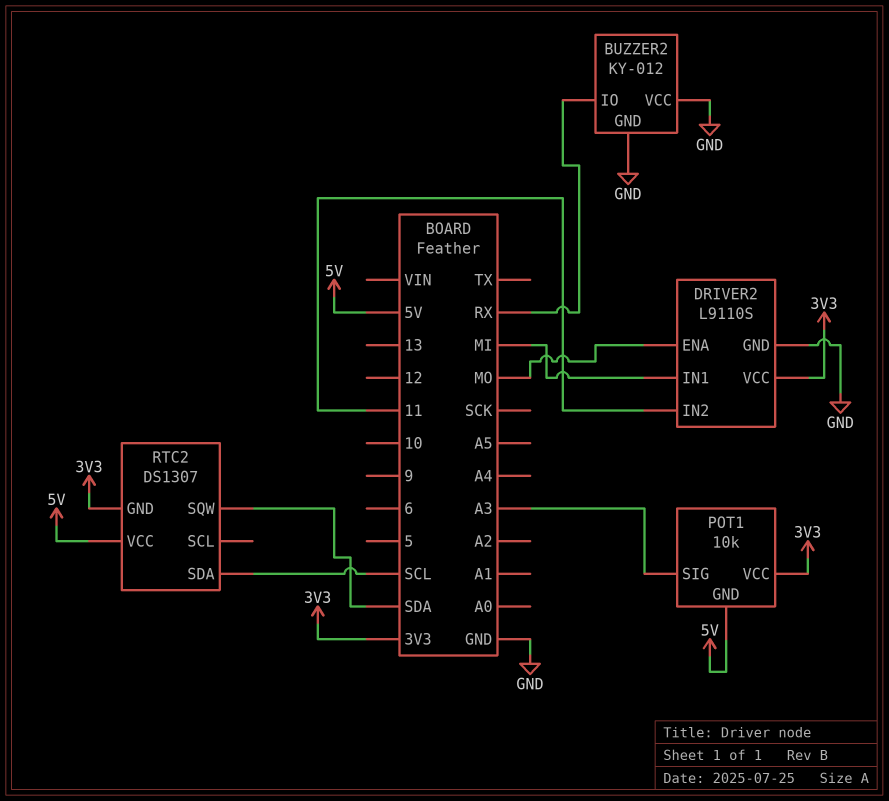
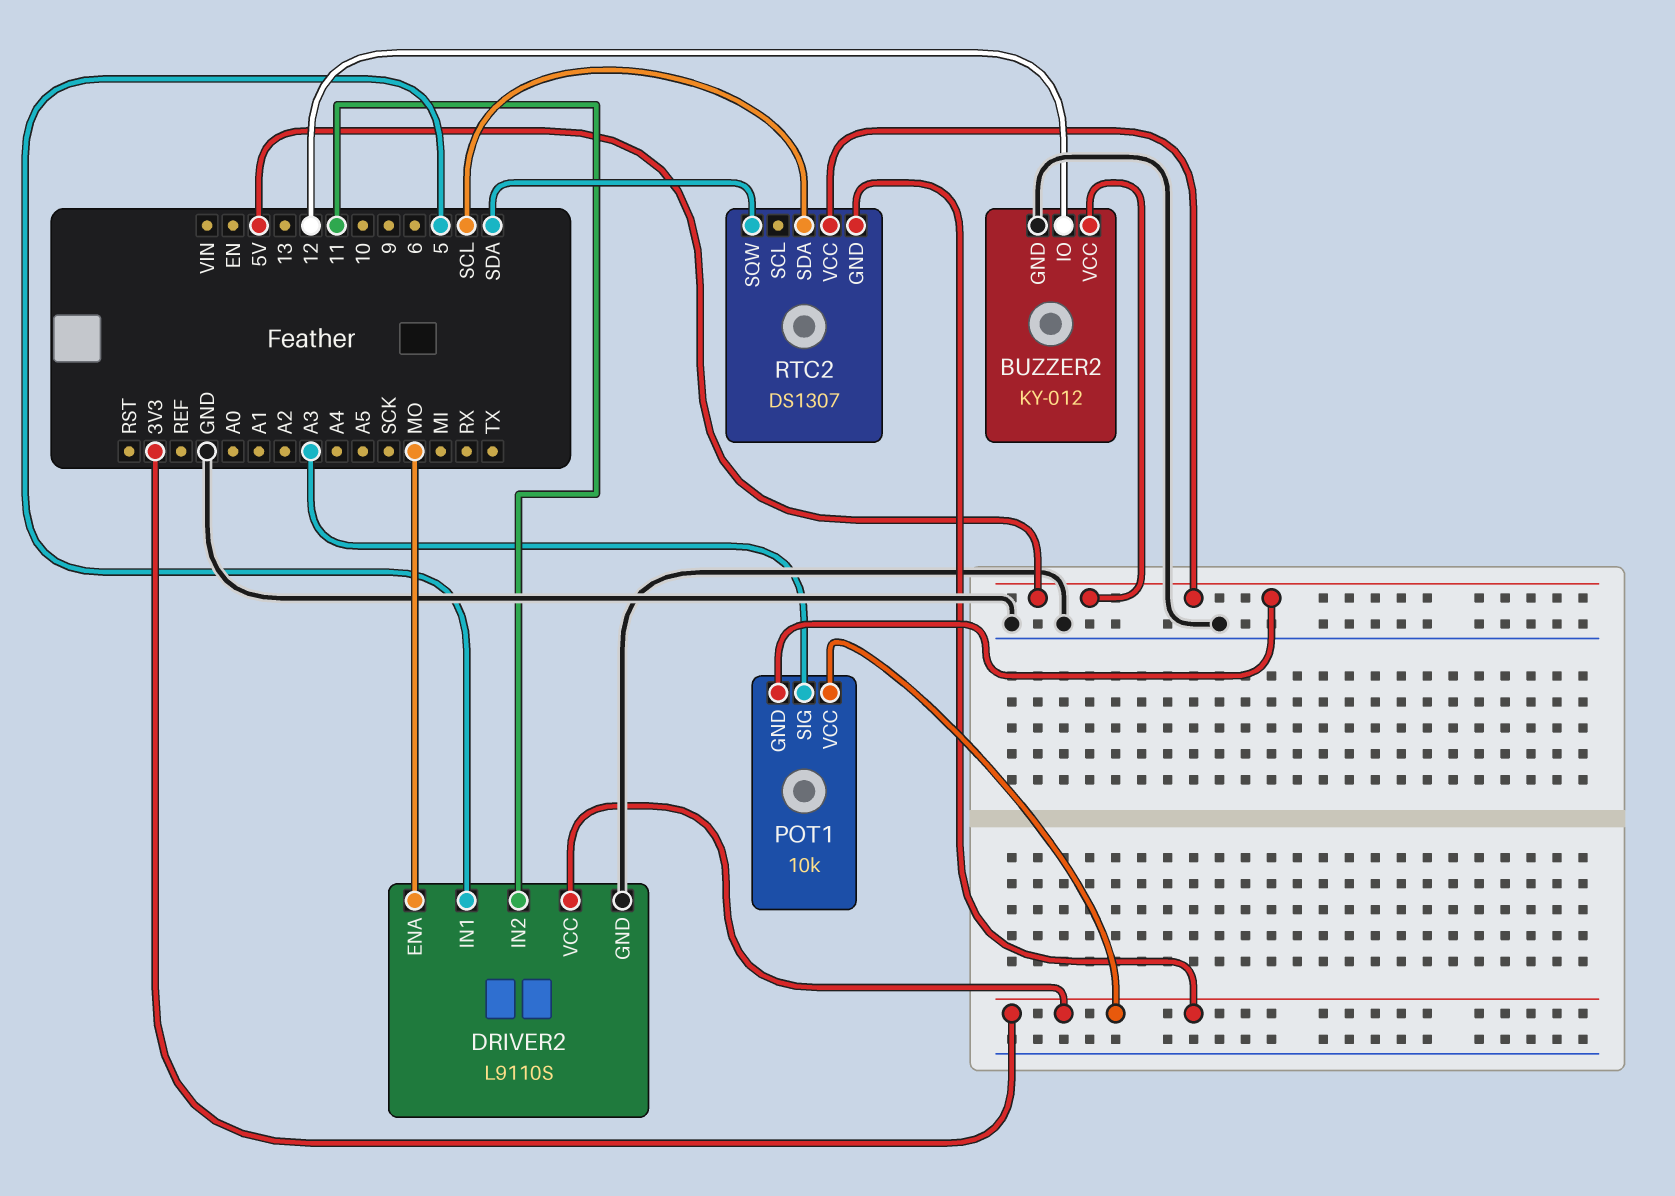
BUZZER2 pin IO: RX -> 12
BUZZER2 pin VCC: GND -> 5V
DRIVER2 pin IN1: MI -> 5

